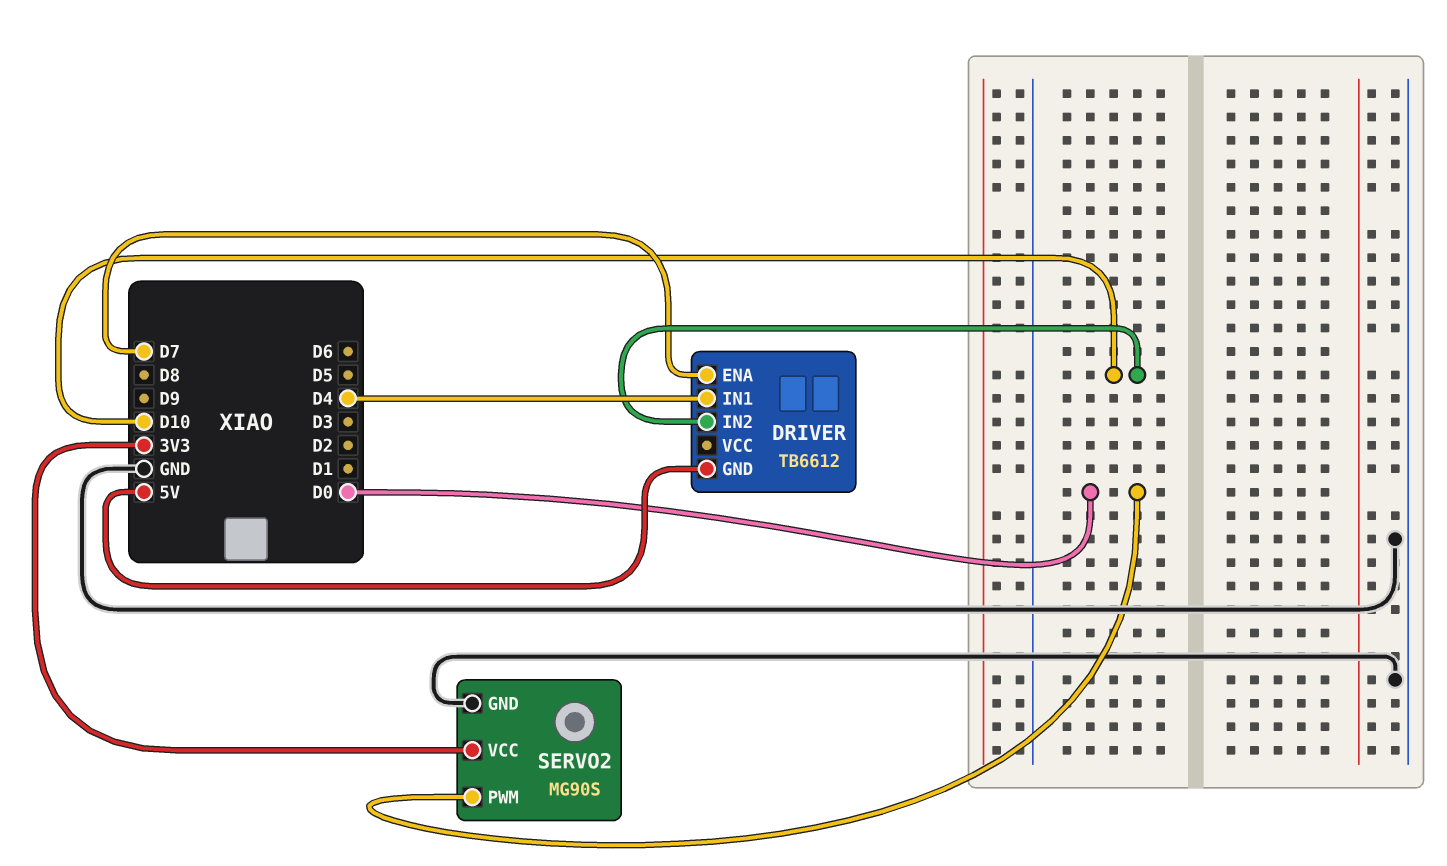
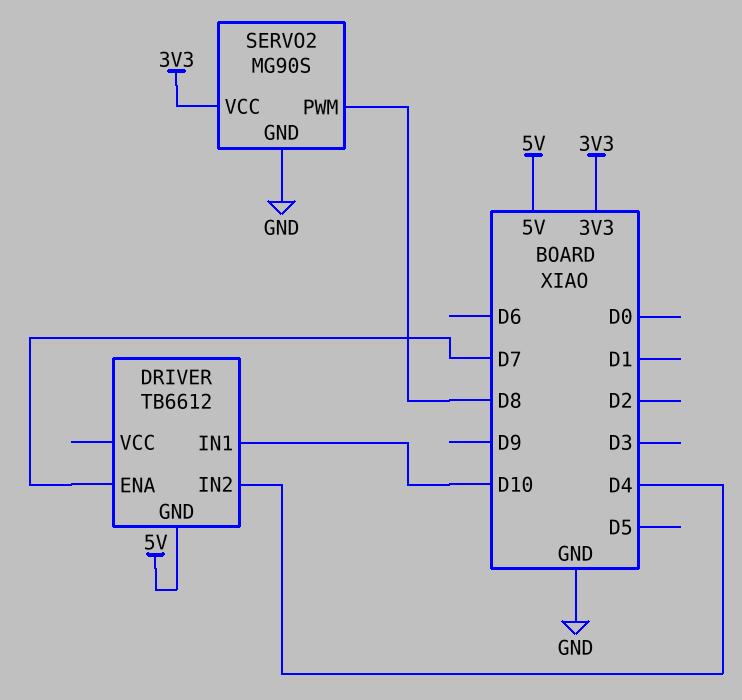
DRIVER pin IN1: D4 -> D10
DRIVER pin IN2: D10 -> D4
SERVO2 pin PWM: D0 -> D8

